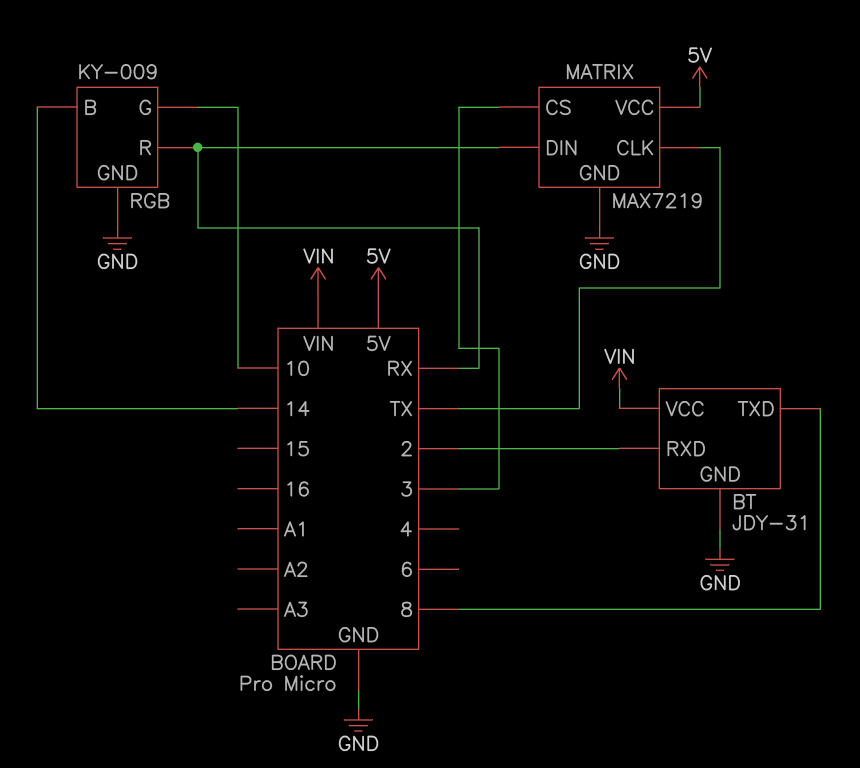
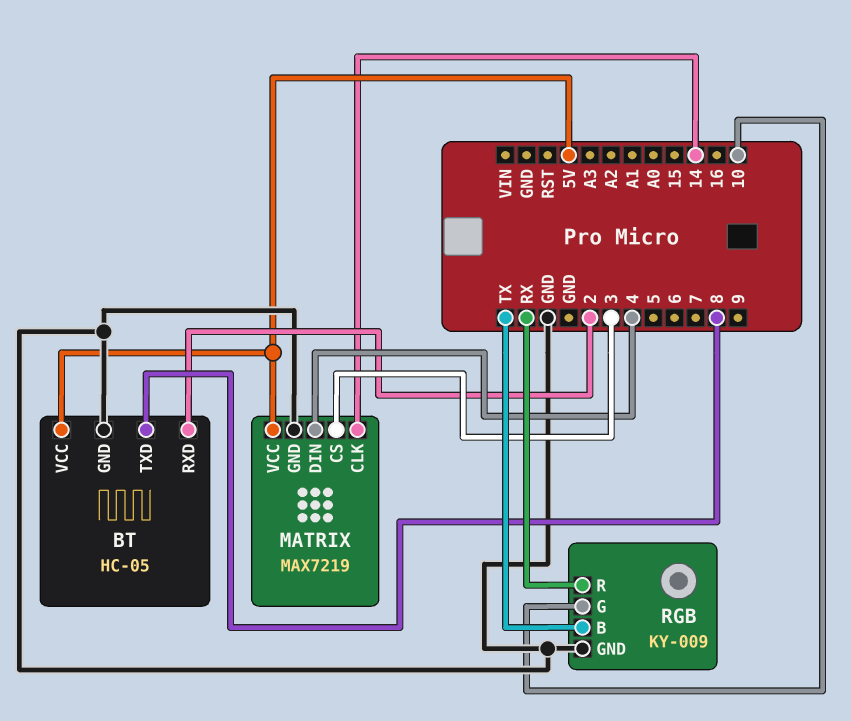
BT: JDY-31 -> HC-05
BT pin VCC: VIN -> 5V
MATRIX pin CLK: TX -> 14
MATRIX pin DIN: RX -> 4
RGB pin B: 14 -> TX

